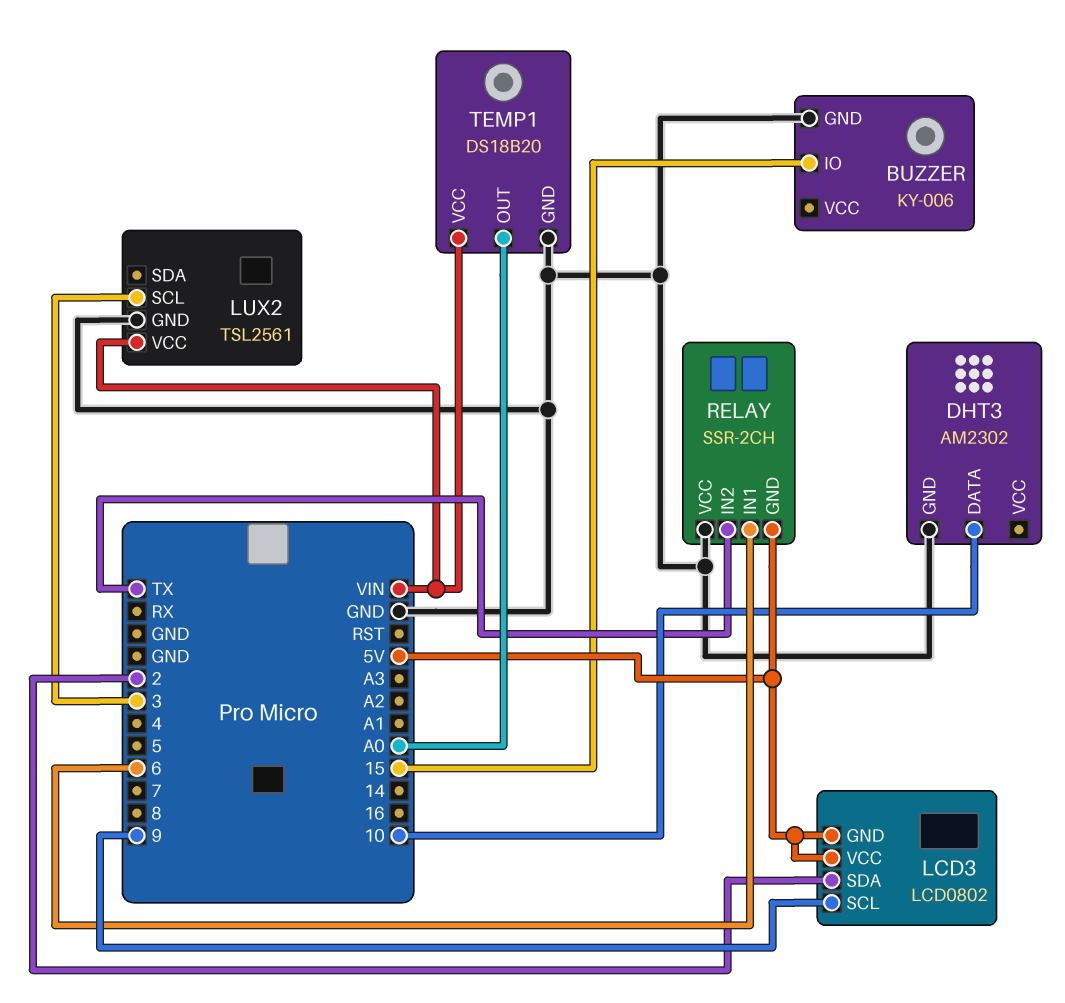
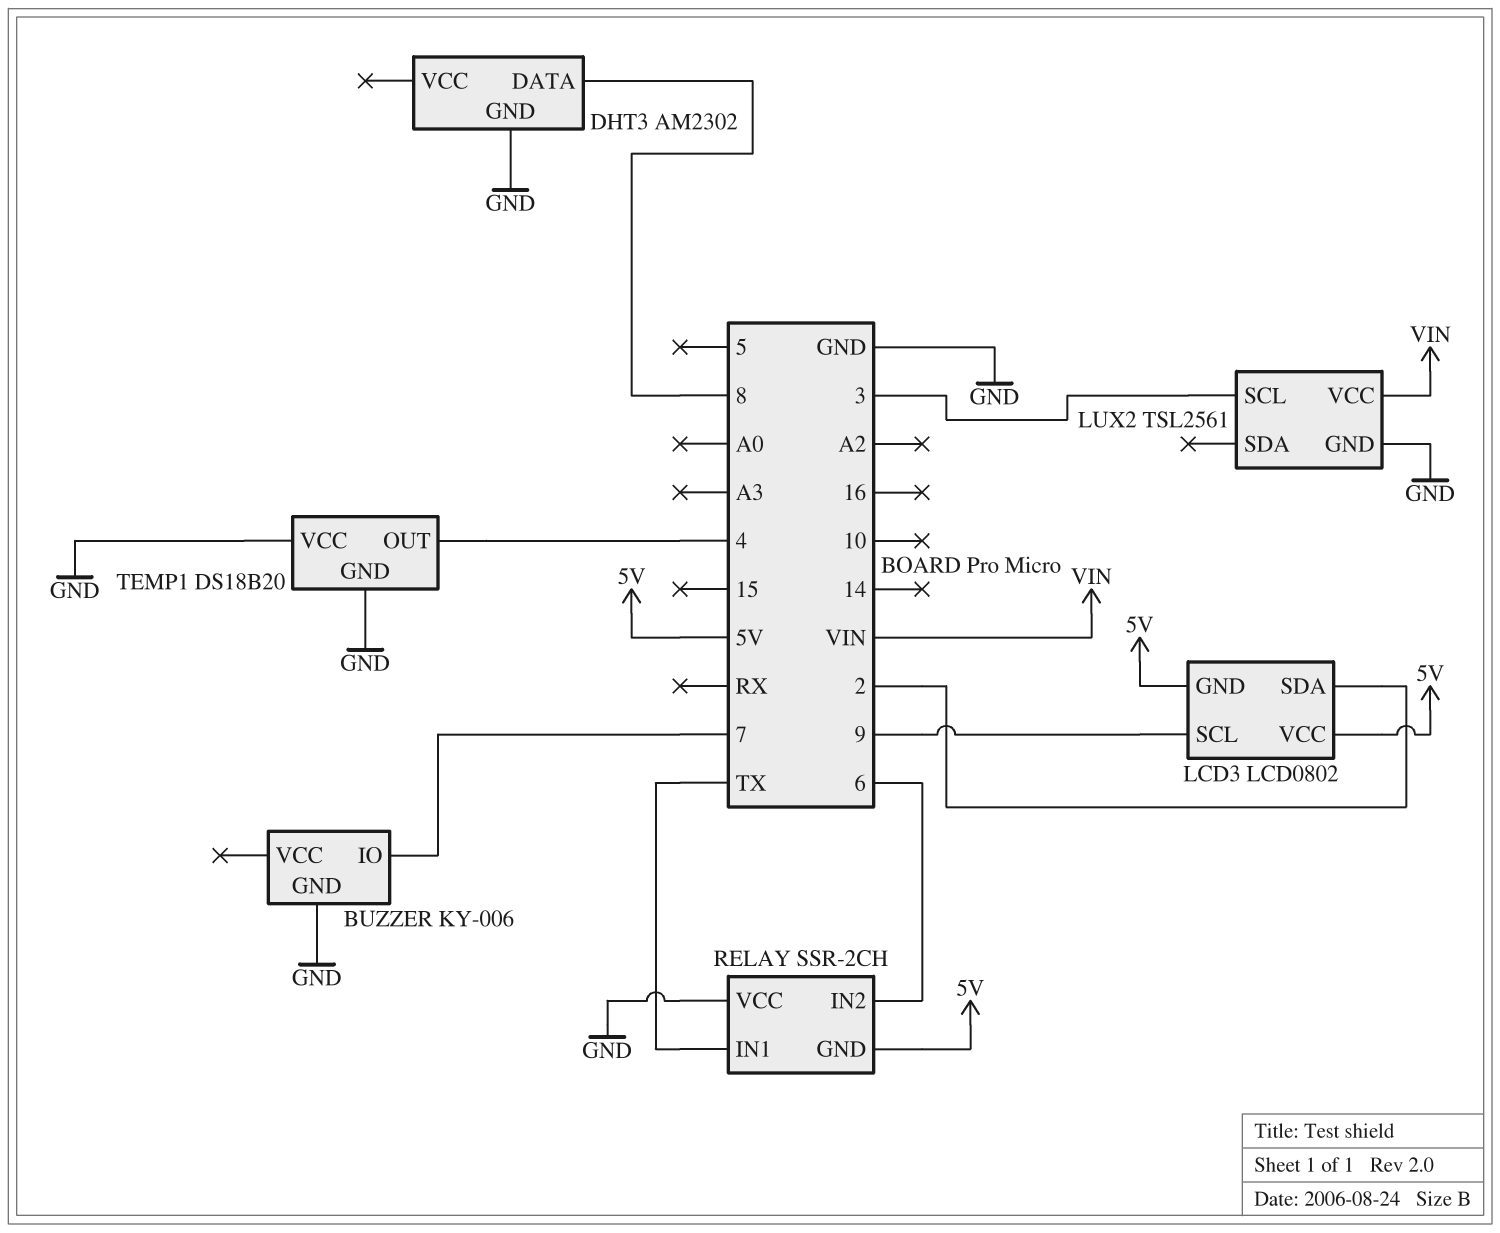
BUZZER pin IO: 15 -> 7
DHT3 pin DATA: 10 -> 8
RELAY pin IN1: 6 -> TX
RELAY pin IN2: TX -> 6
TEMP1 pin OUT: A0 -> 4
TEMP1 pin VCC: VIN -> GND

